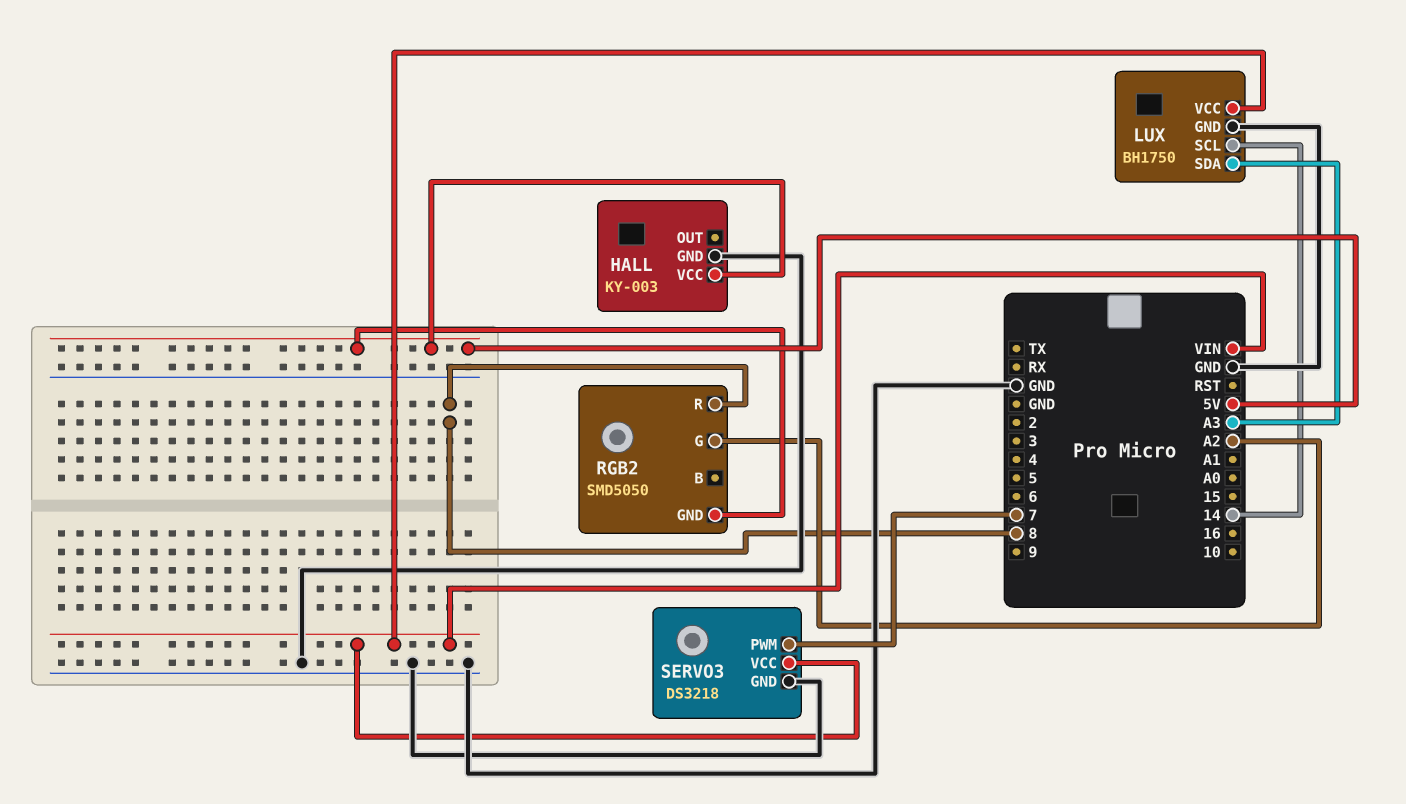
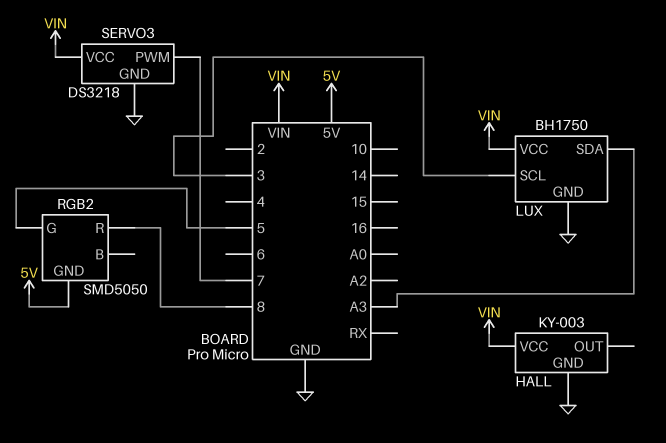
HALL pin VCC: 5V -> VIN
LUX pin SCL: 14 -> 3
RGB2 pin G: A2 -> 5

